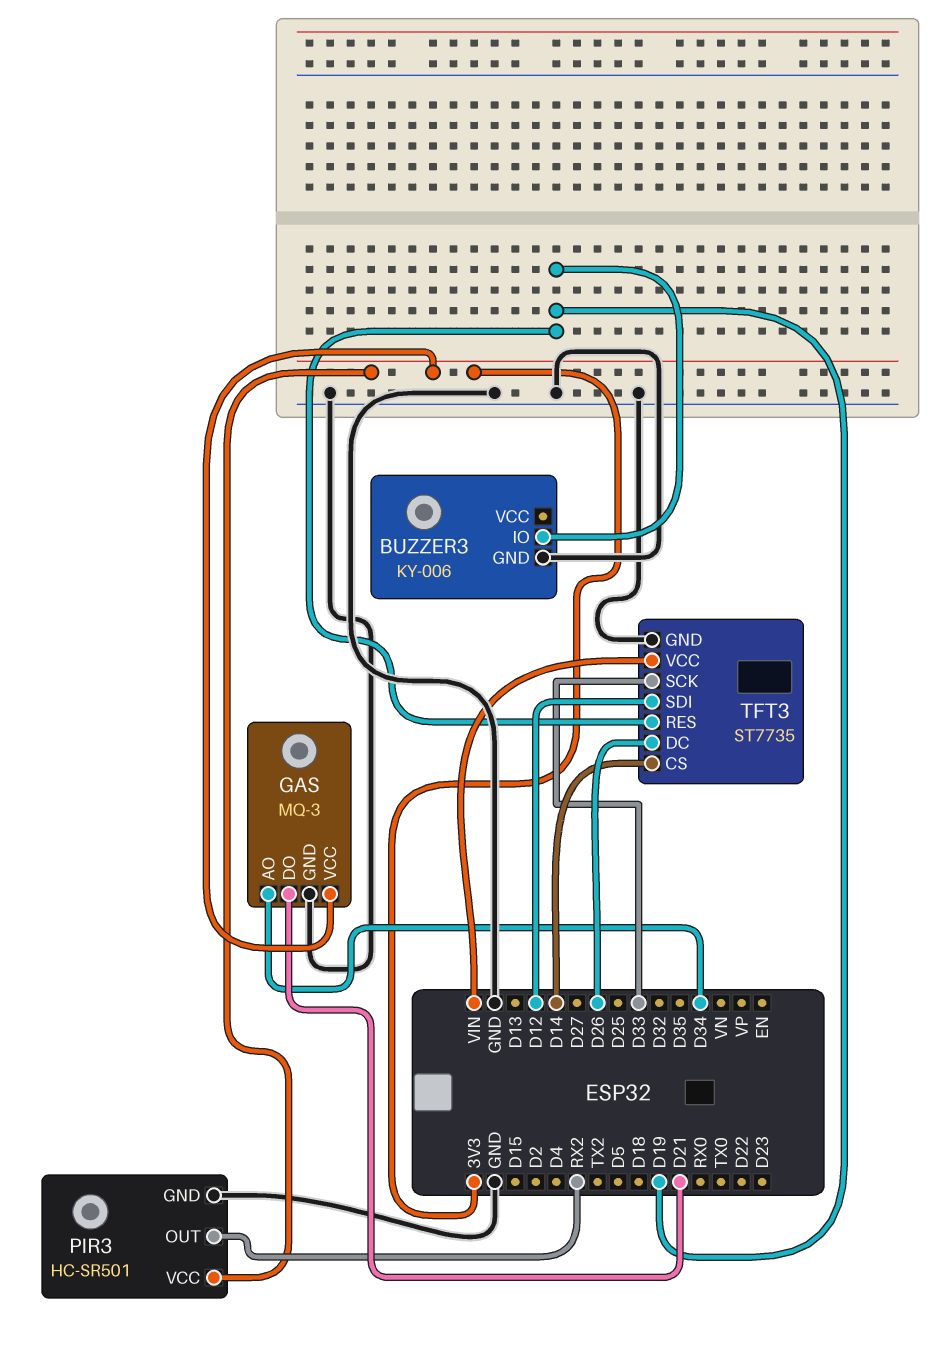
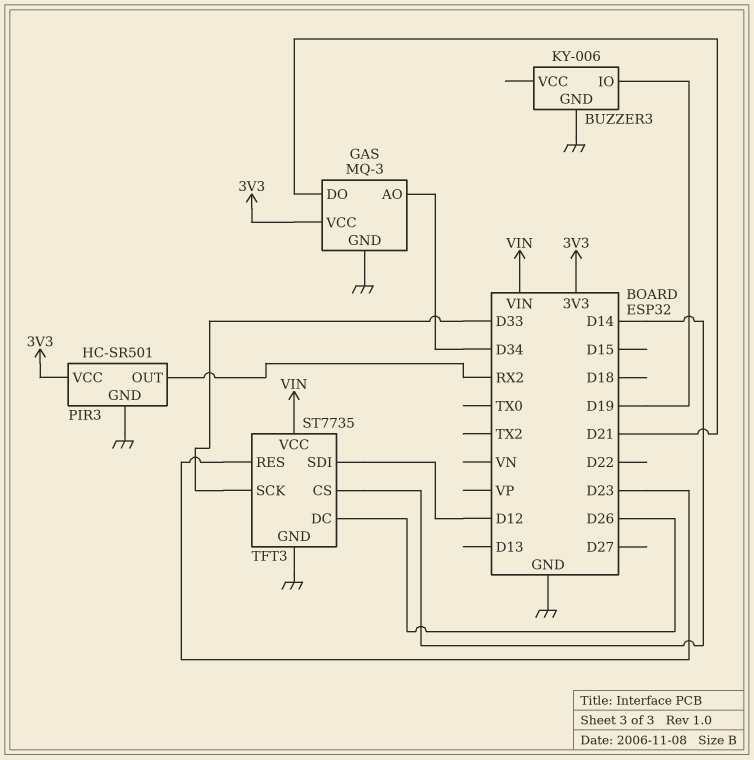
TFT3 pin RES: D19 -> D23

